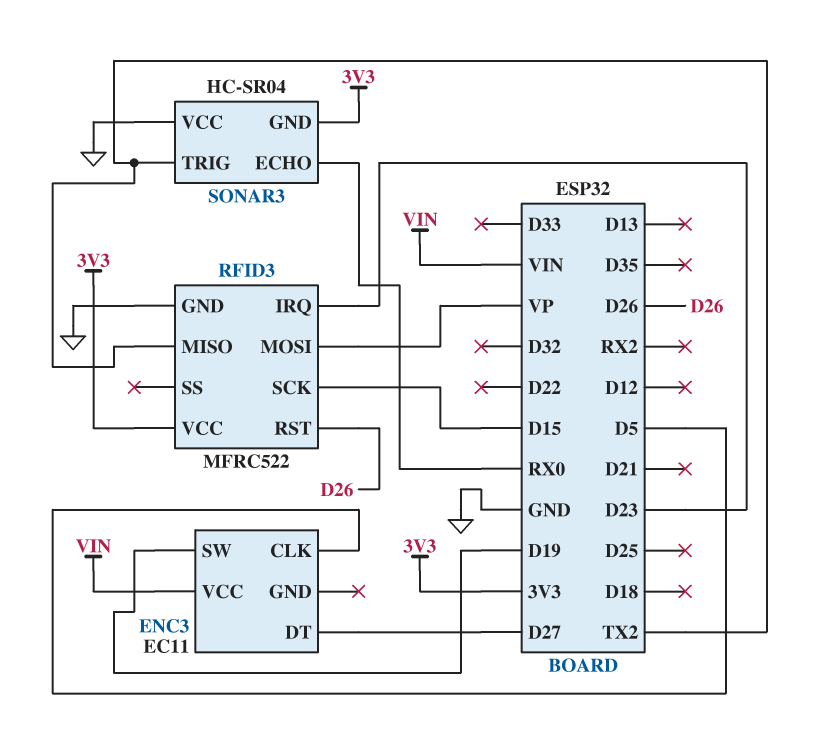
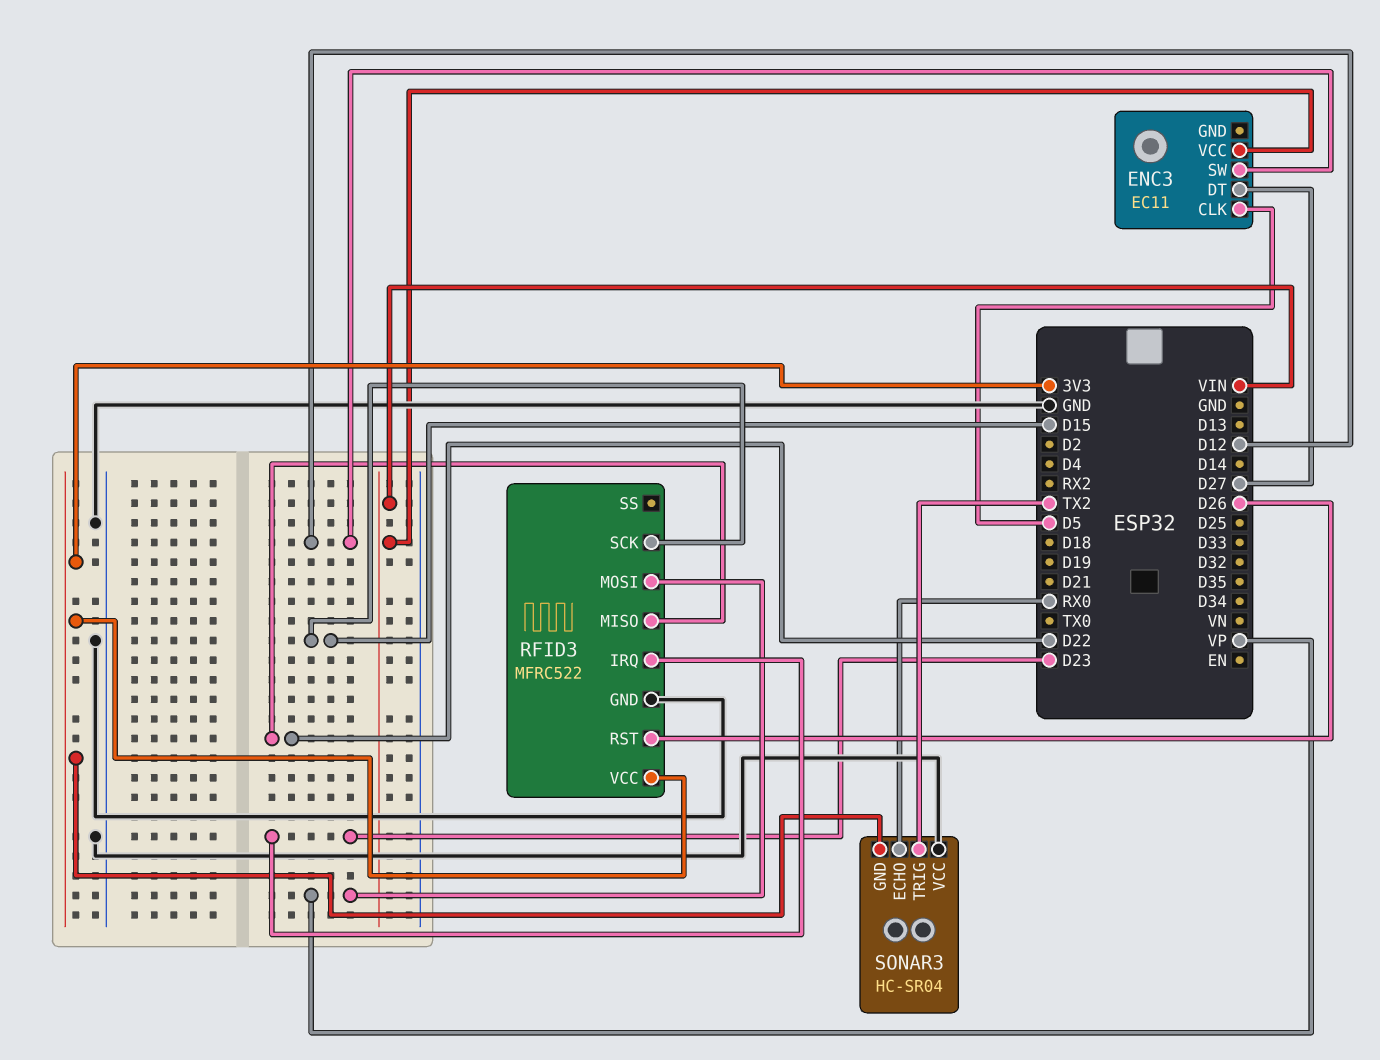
ENC3 pin SW: D19 -> D12
RFID3 pin MISO: TX2 -> D22

